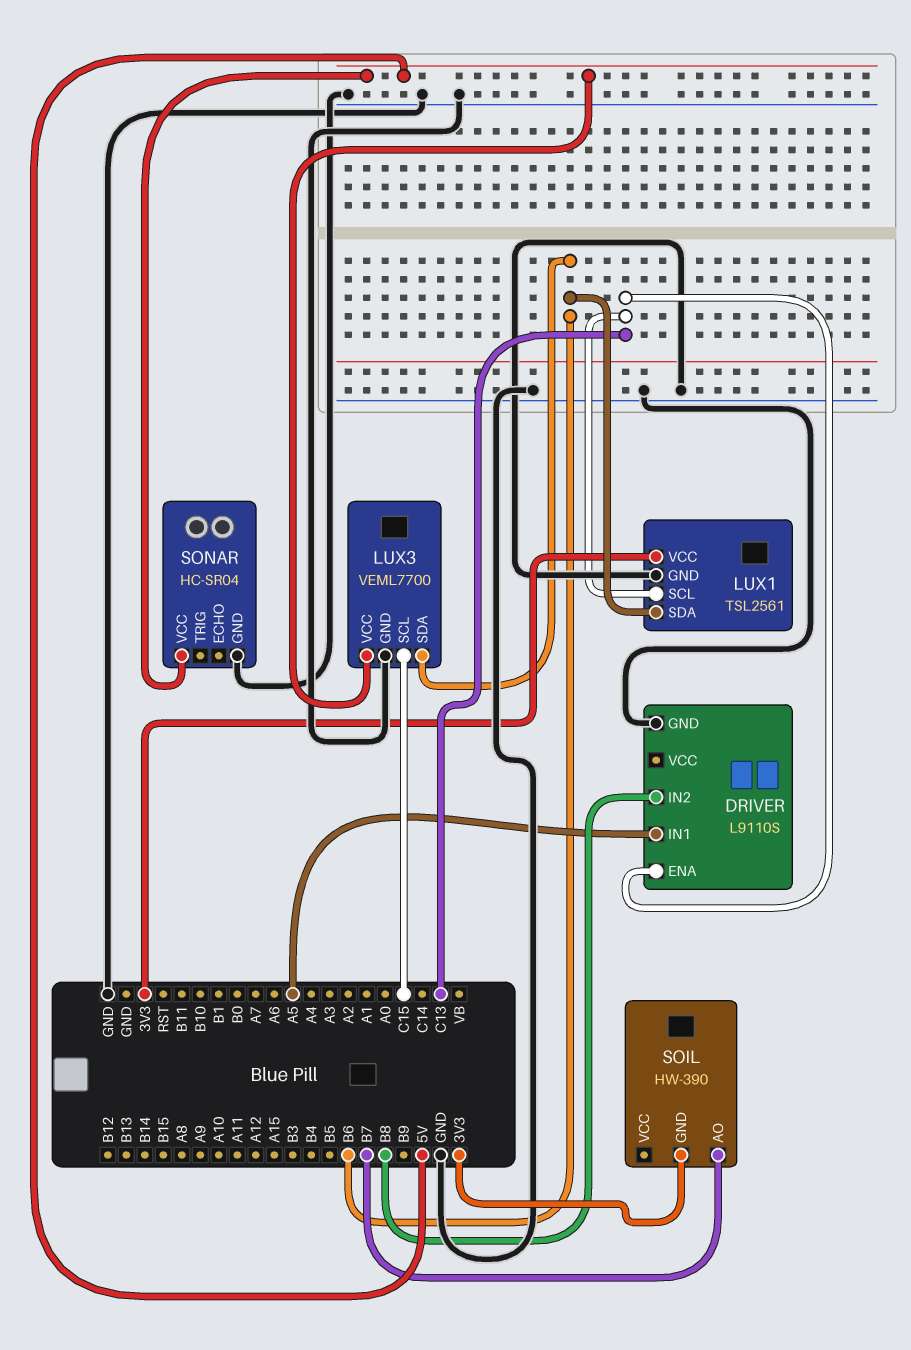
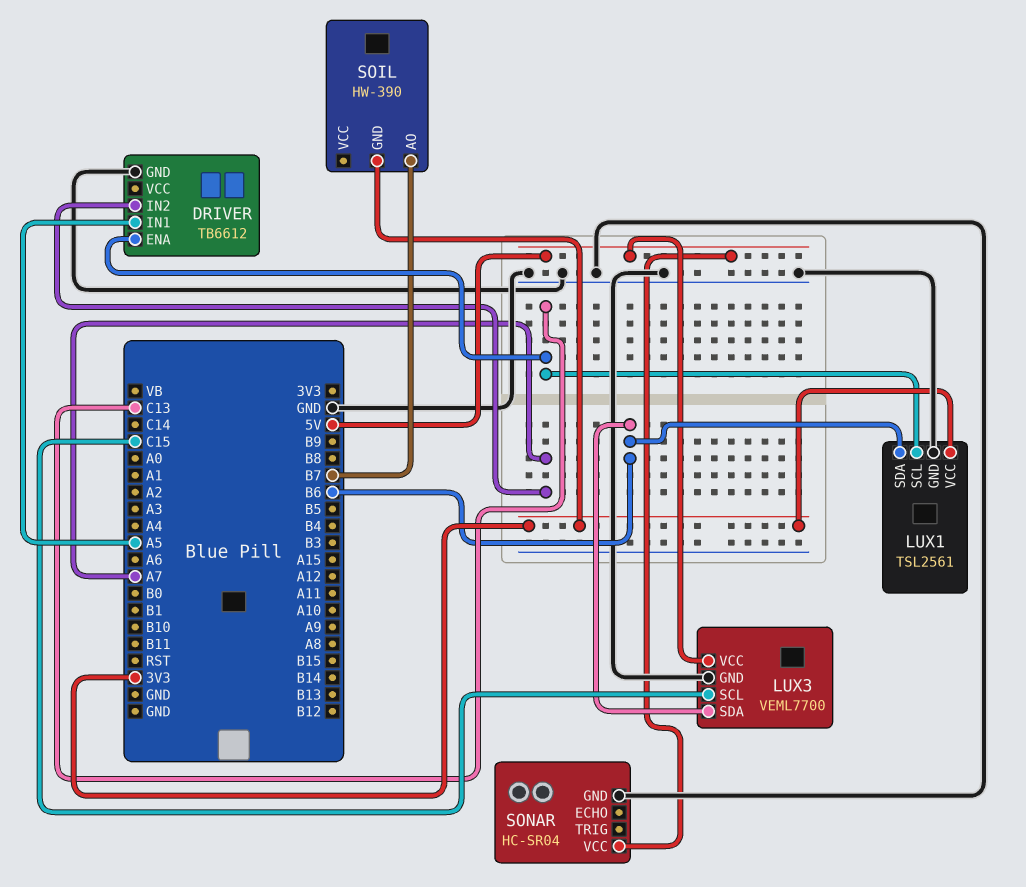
DRIVER: L9110S -> TB6612
DRIVER pin IN2: B8 -> A7

